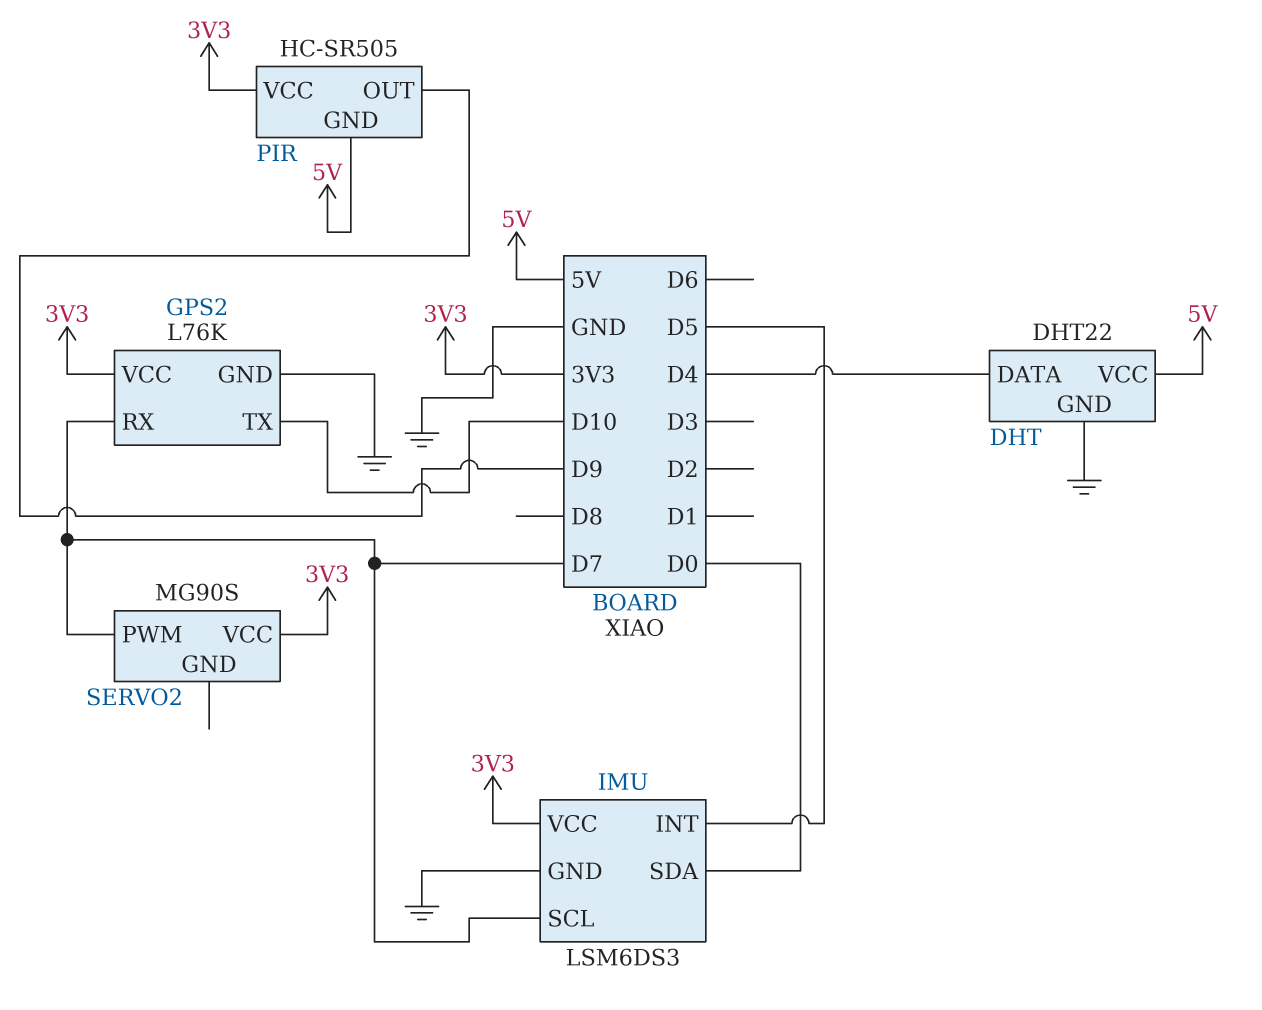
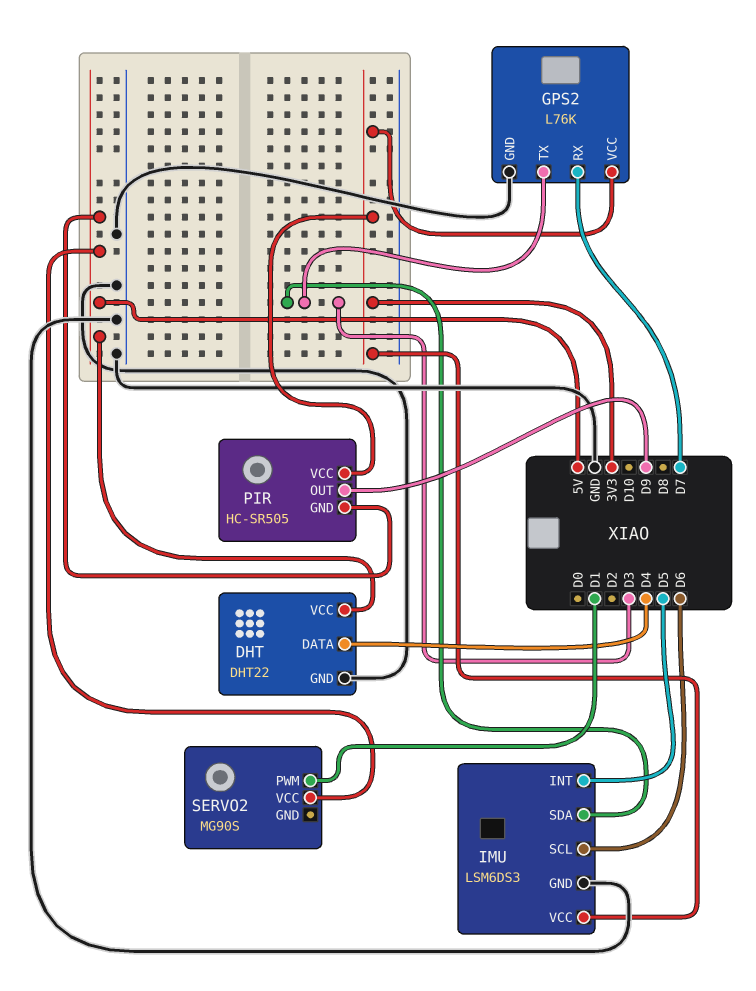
GPS2 pin TX: D10 -> D3
IMU pin SCL: D7 -> D6
IMU pin SDA: D0 -> D3
SERVO2 pin PWM: D7 -> D1
SERVO2 pin VCC: 3V3 -> 5V

